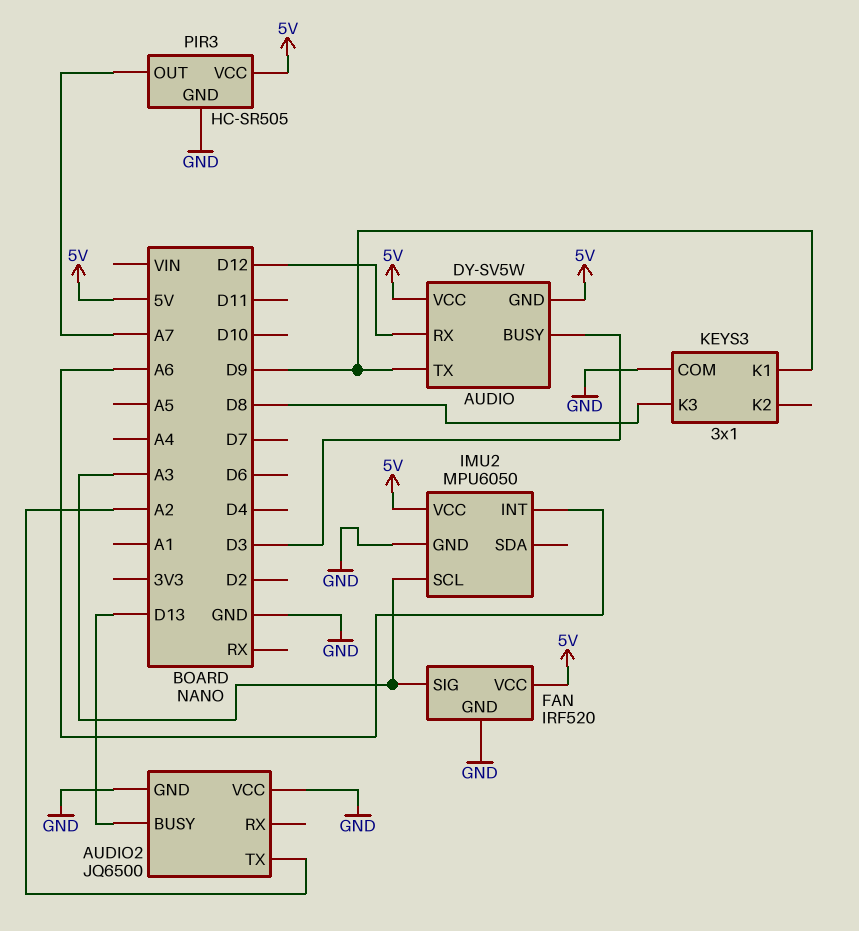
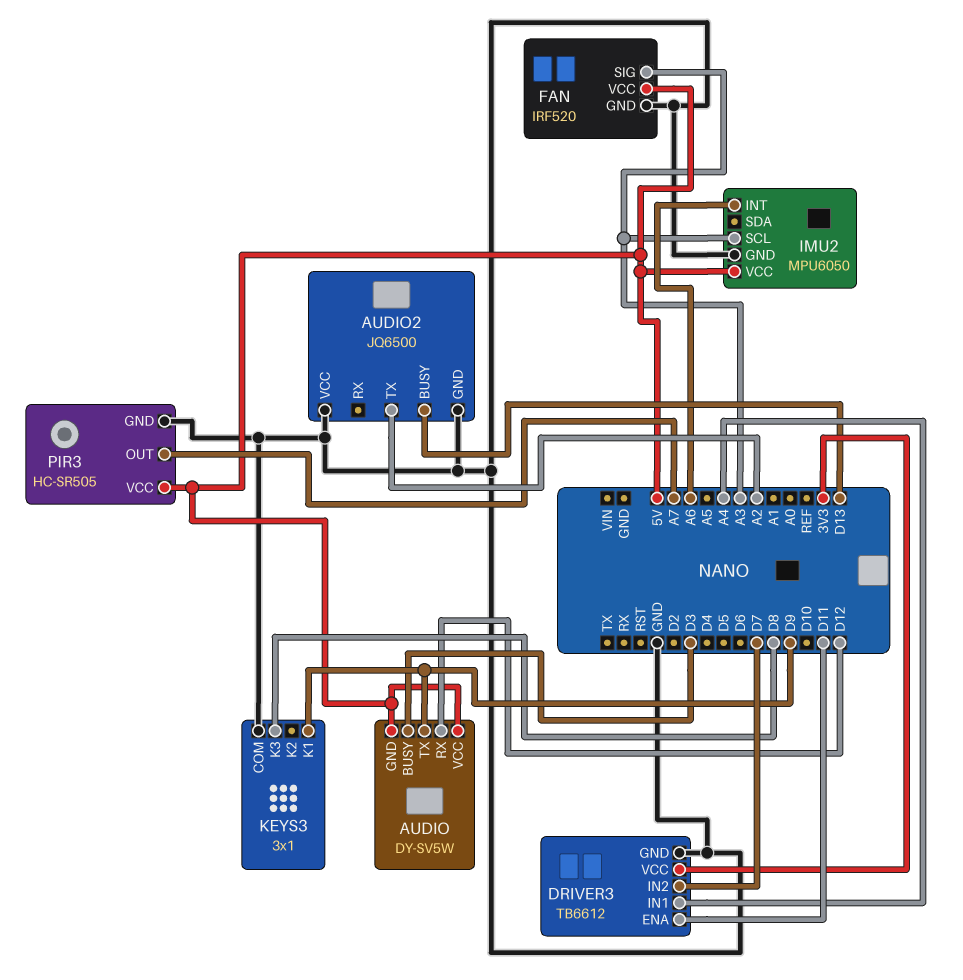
DRIVER3: none -> TB6612
DRIVER3 pin ENA: none -> D11
DRIVER3 pin GND: none -> GND
DRIVER3 pin IN1: none -> A4
DRIVER3 pin IN2: none -> D7
DRIVER3 pin VCC: none -> 3V3

